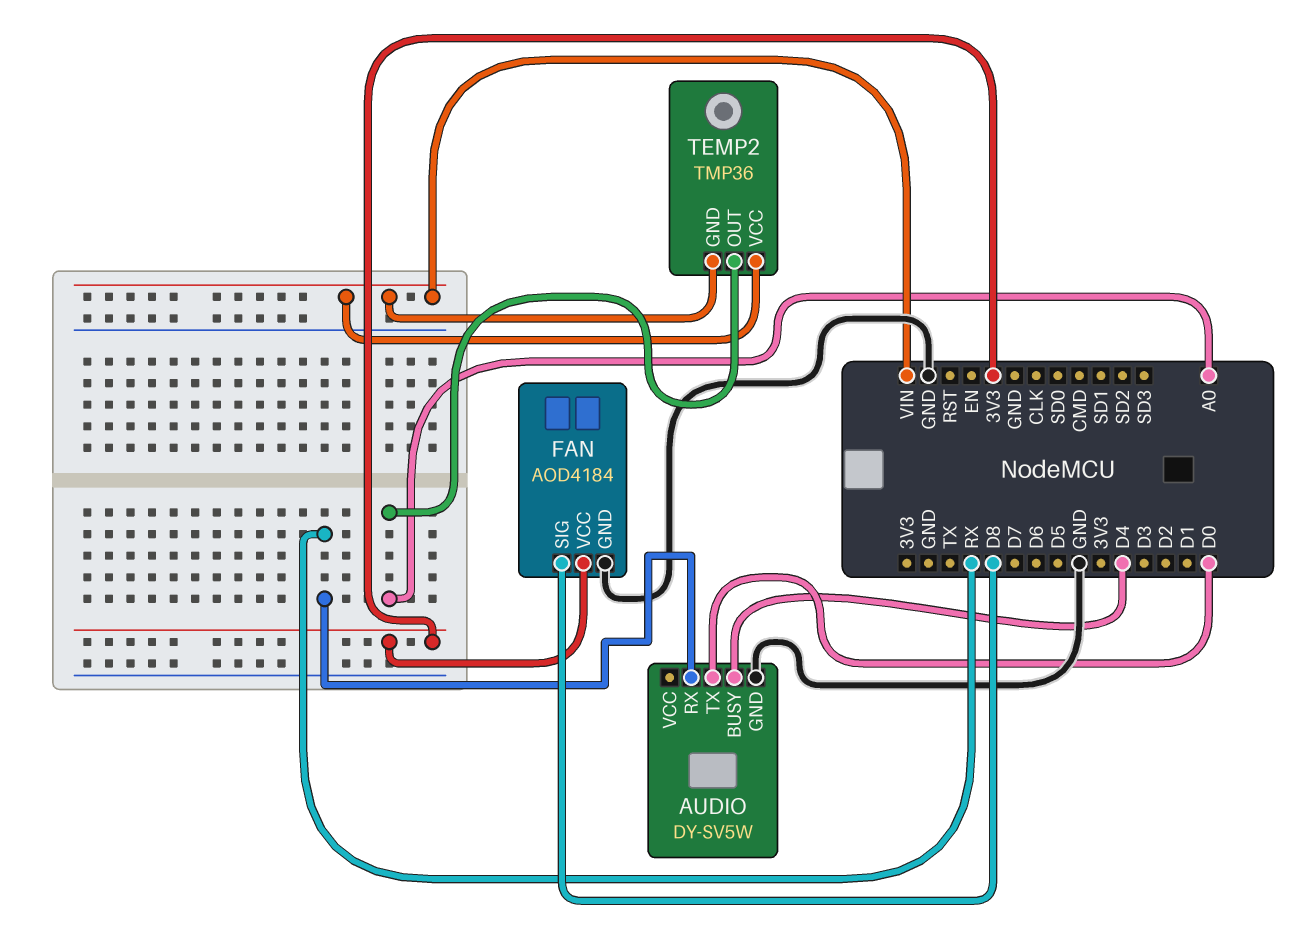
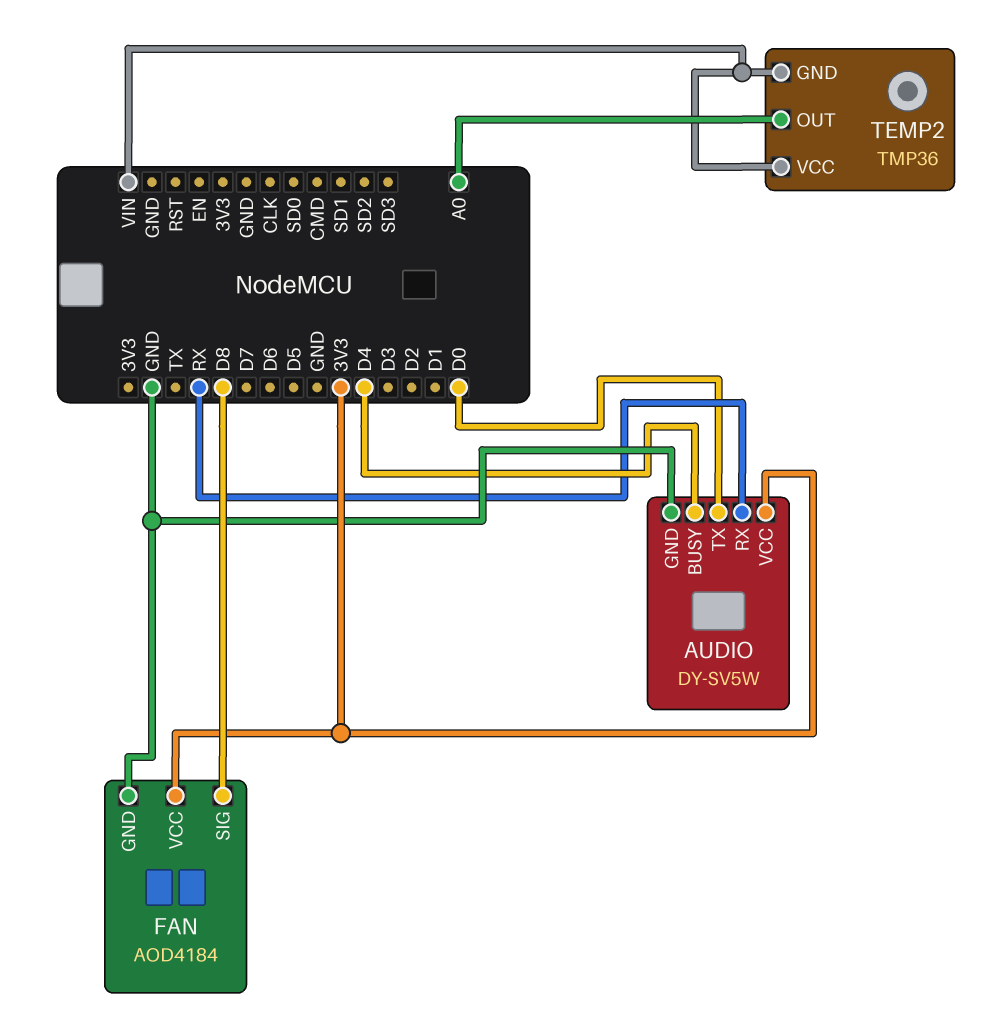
AUDIO pin VCC: none -> 3V3

